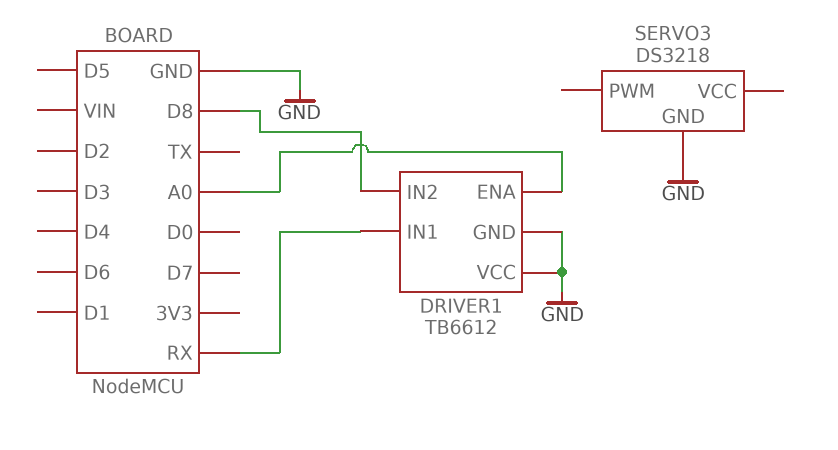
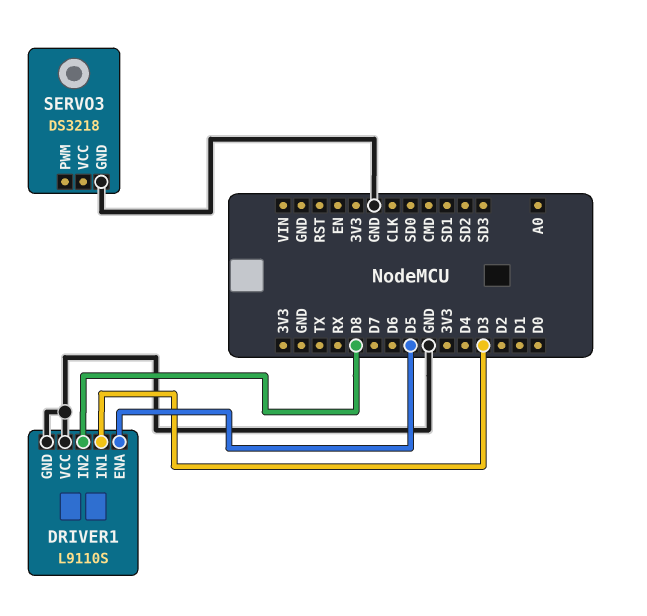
DRIVER1: TB6612 -> L9110S
DRIVER1 pin ENA: A0 -> D5
DRIVER1 pin IN1: RX -> D3

